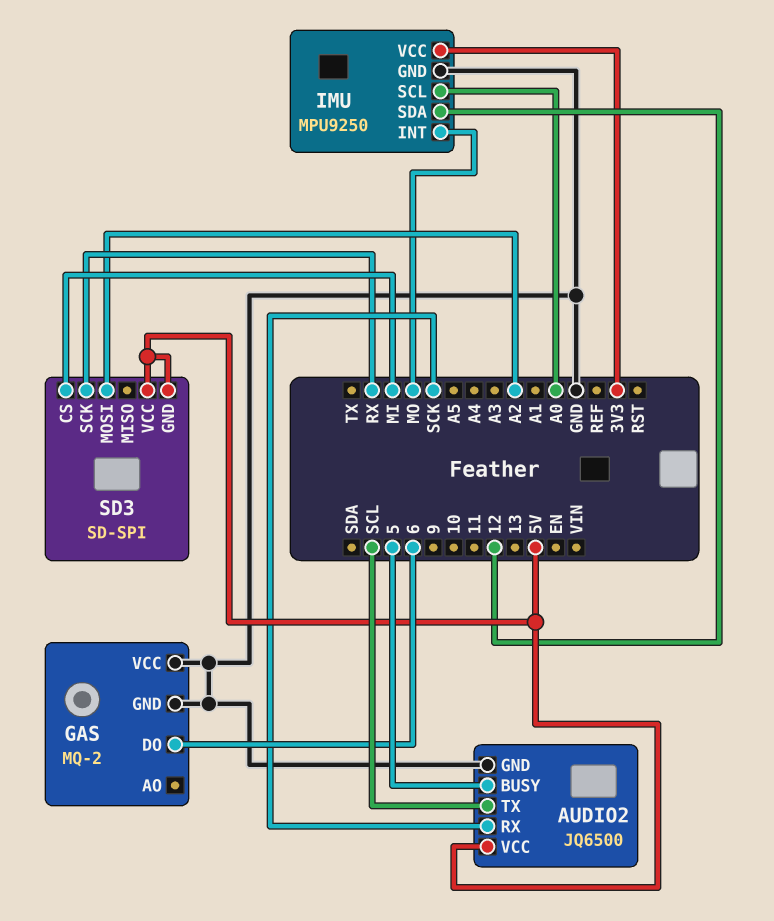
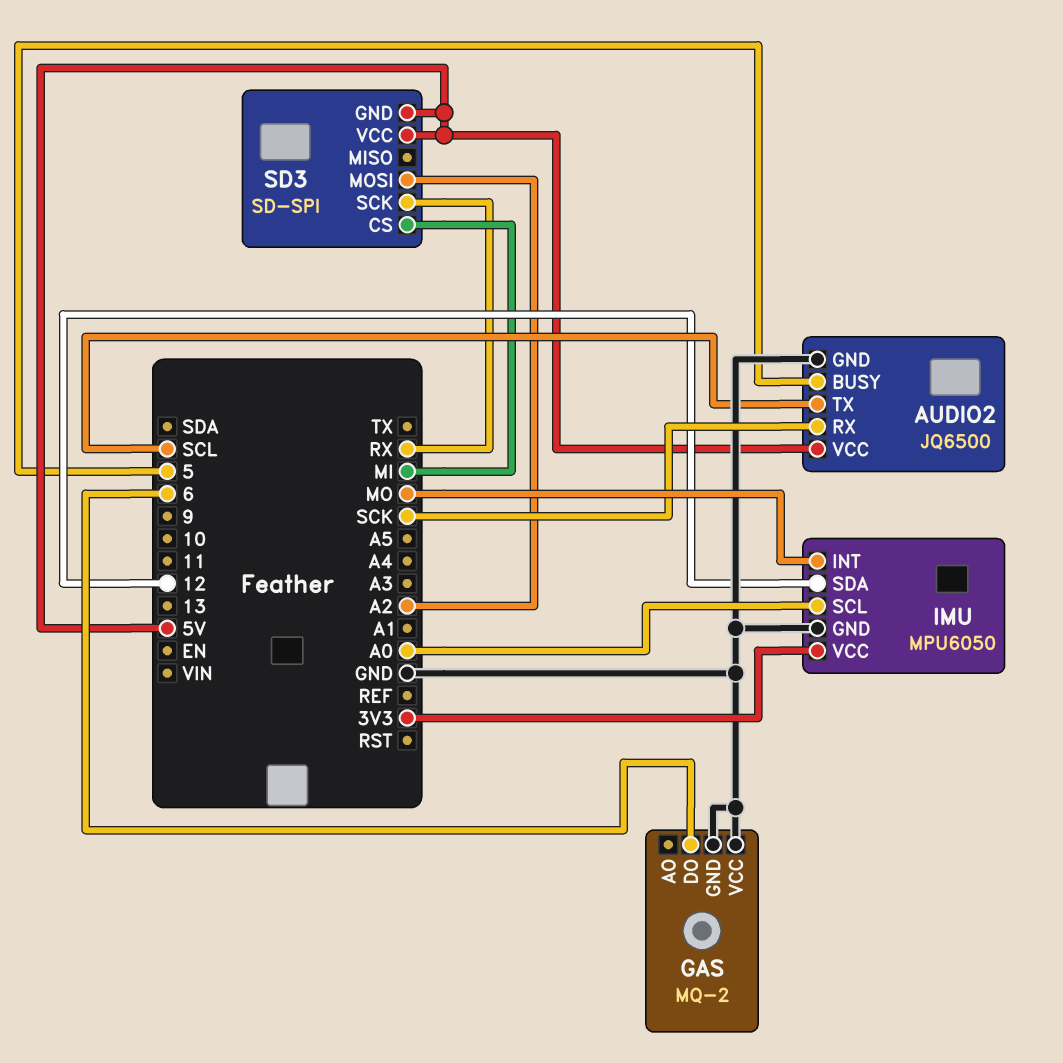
IMU: MPU9250 -> MPU6050

